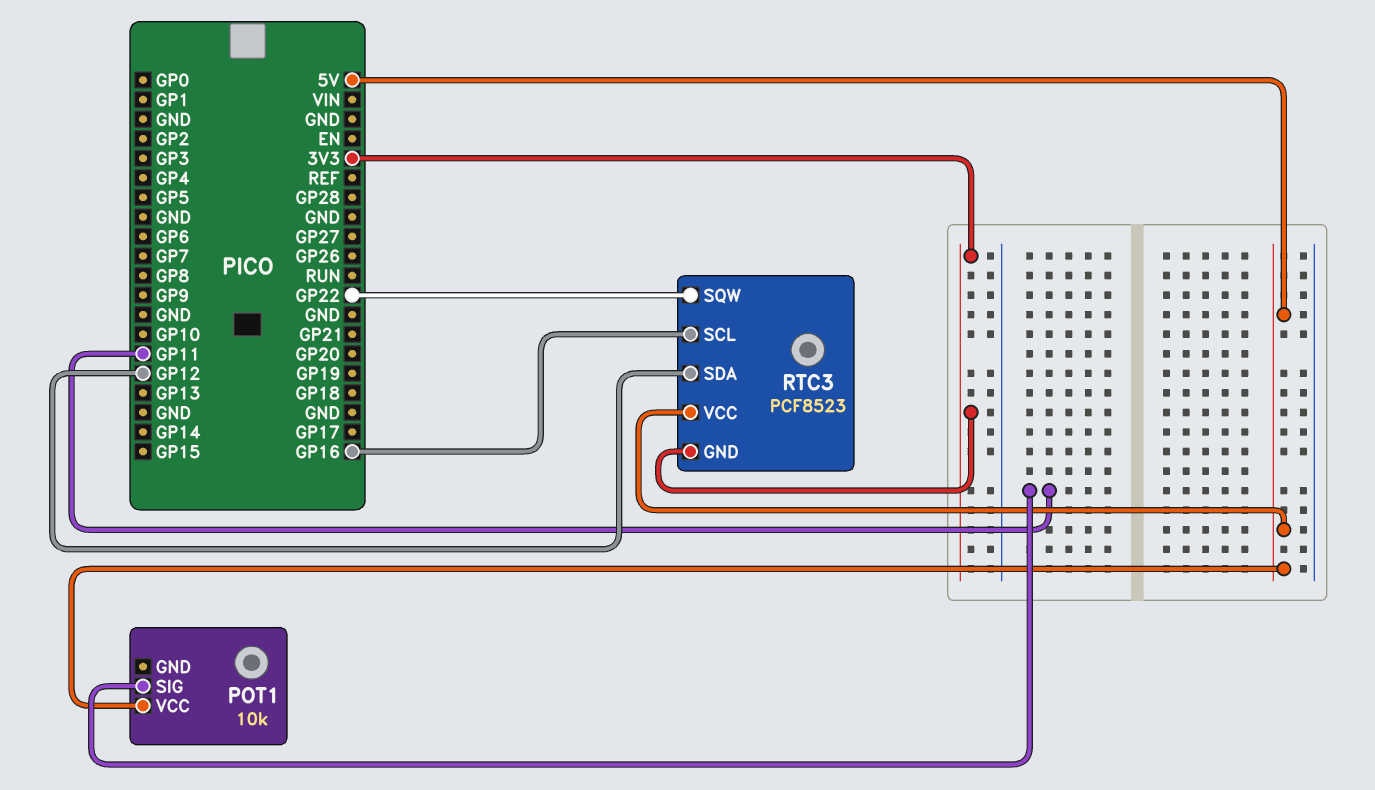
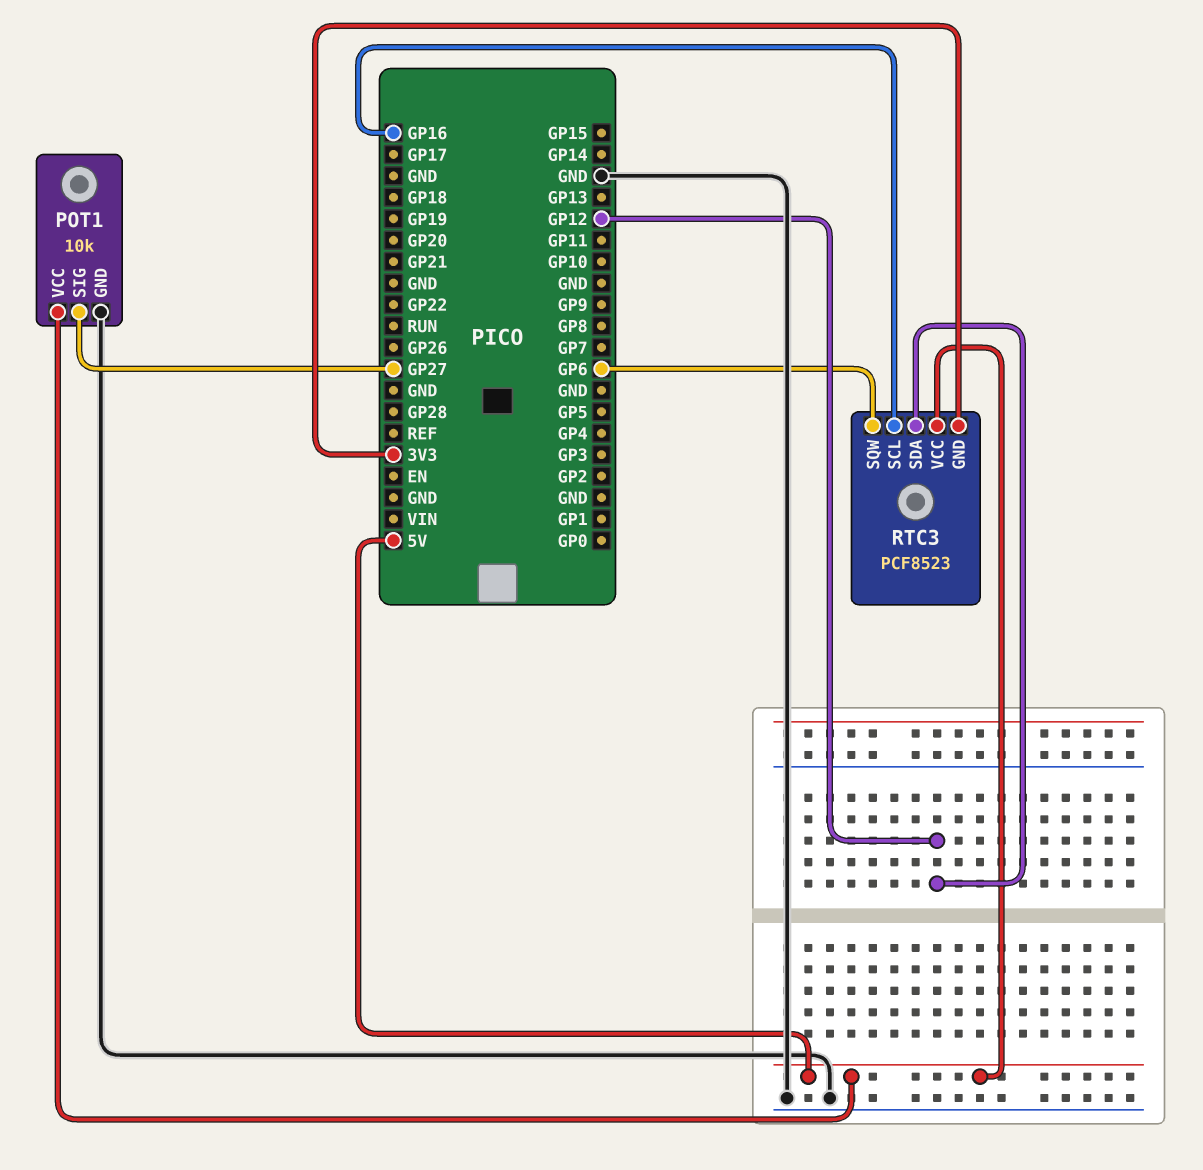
POT1 pin GND: none -> GND
POT1 pin SIG: GP11 -> GP27
RTC3 pin SQW: GP22 -> GP6

